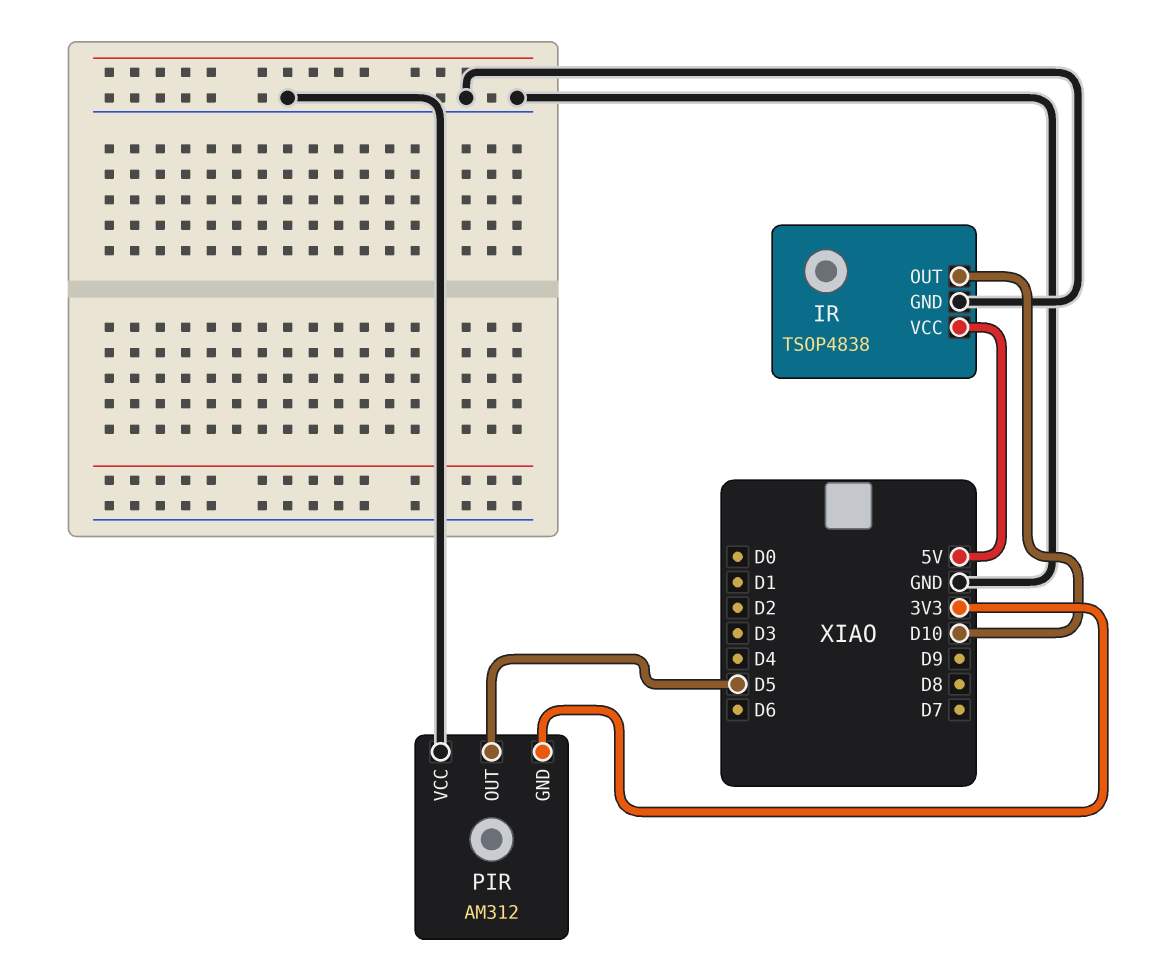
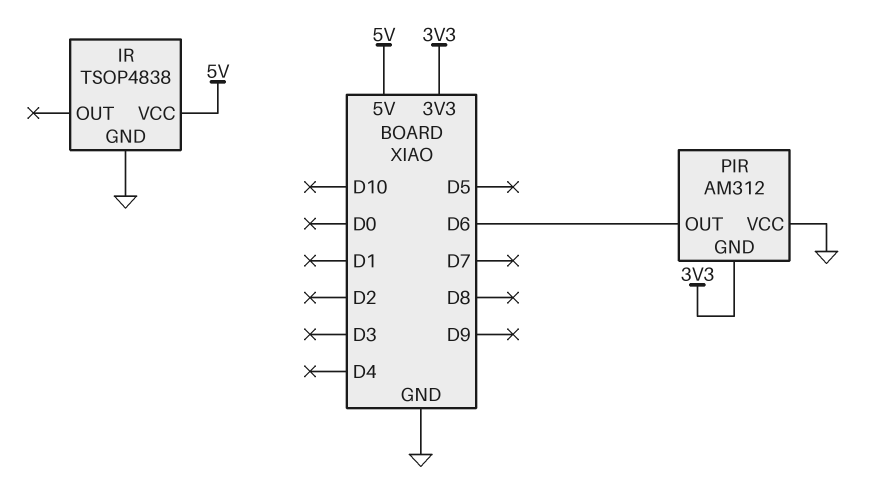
IR pin OUT: D10 -> none
PIR pin OUT: D5 -> D6

